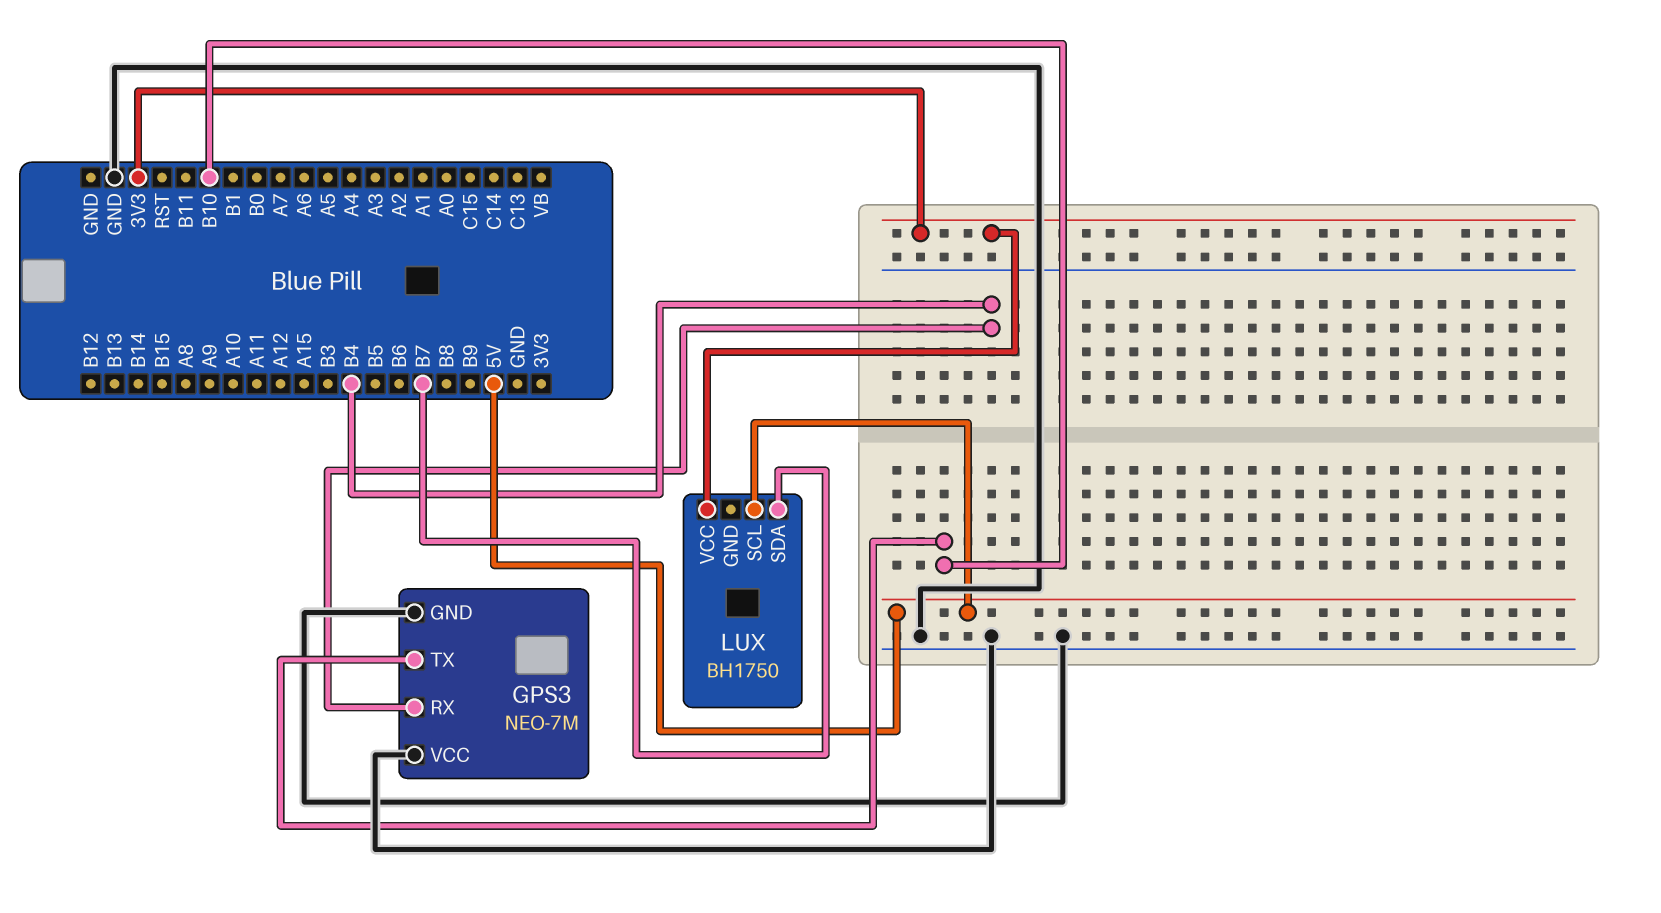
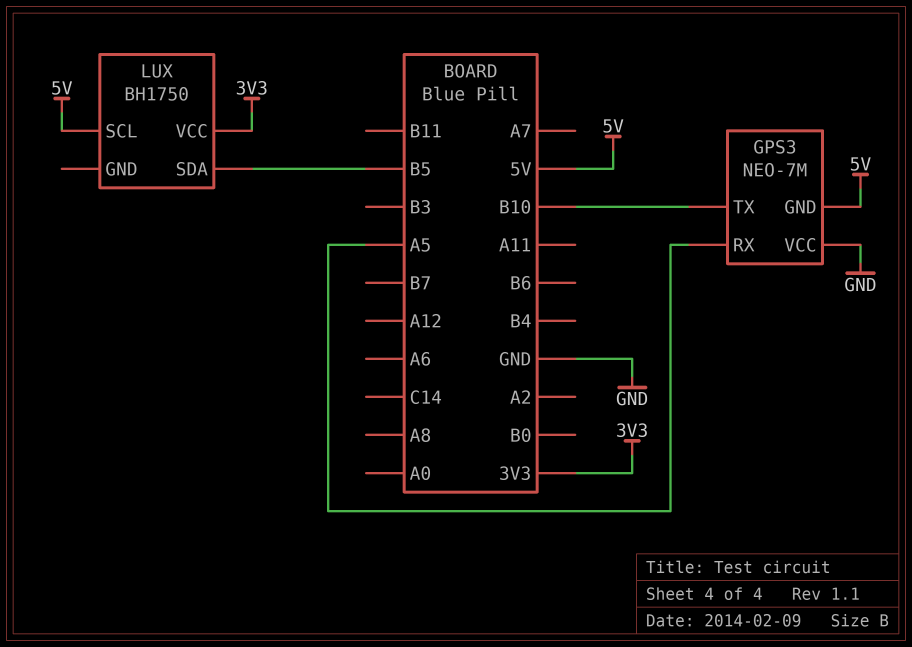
GPS3 pin GND: GND -> 5V
GPS3 pin RX: B4 -> A5
LUX pin SDA: B7 -> B5

